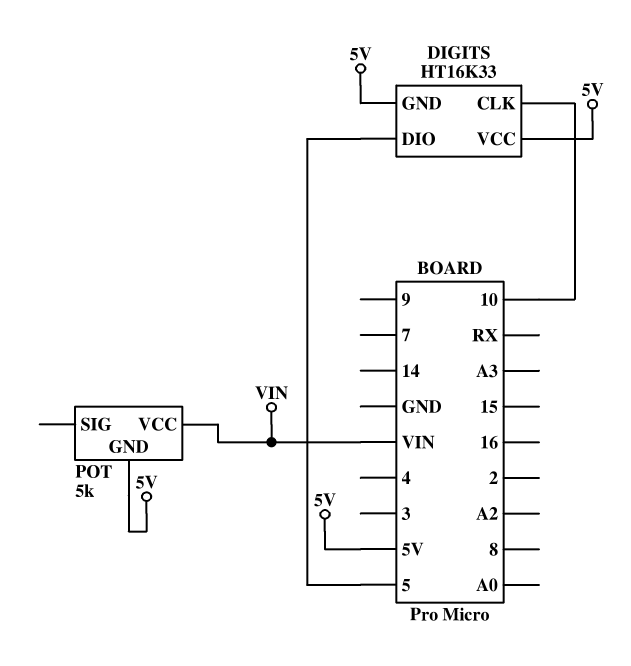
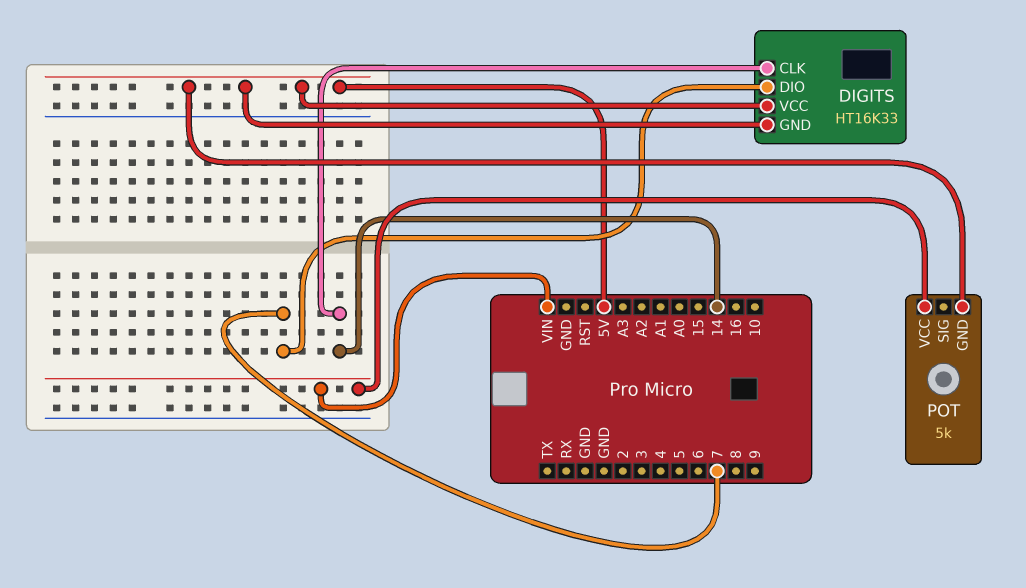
DIGITS pin CLK: 10 -> 14
DIGITS pin DIO: 5 -> 7

